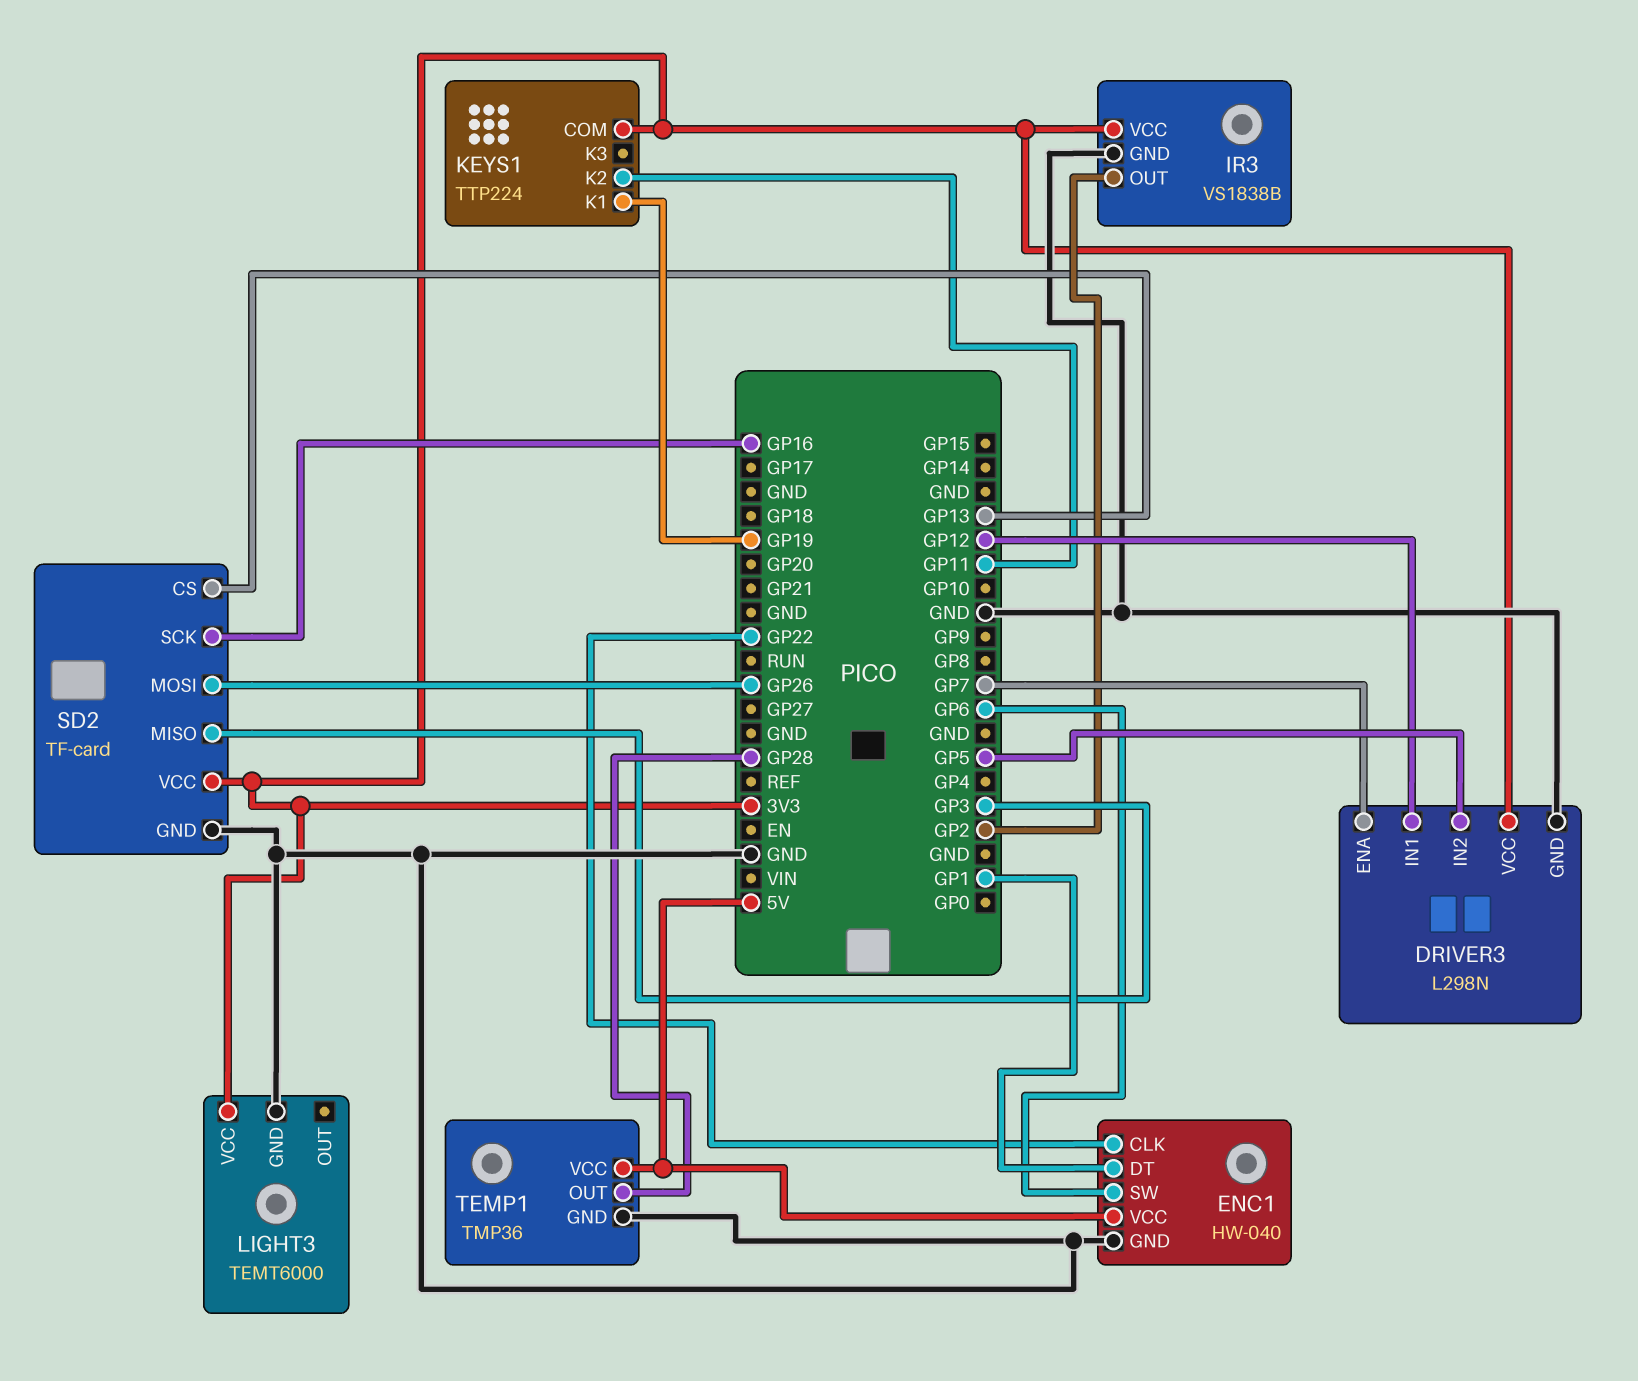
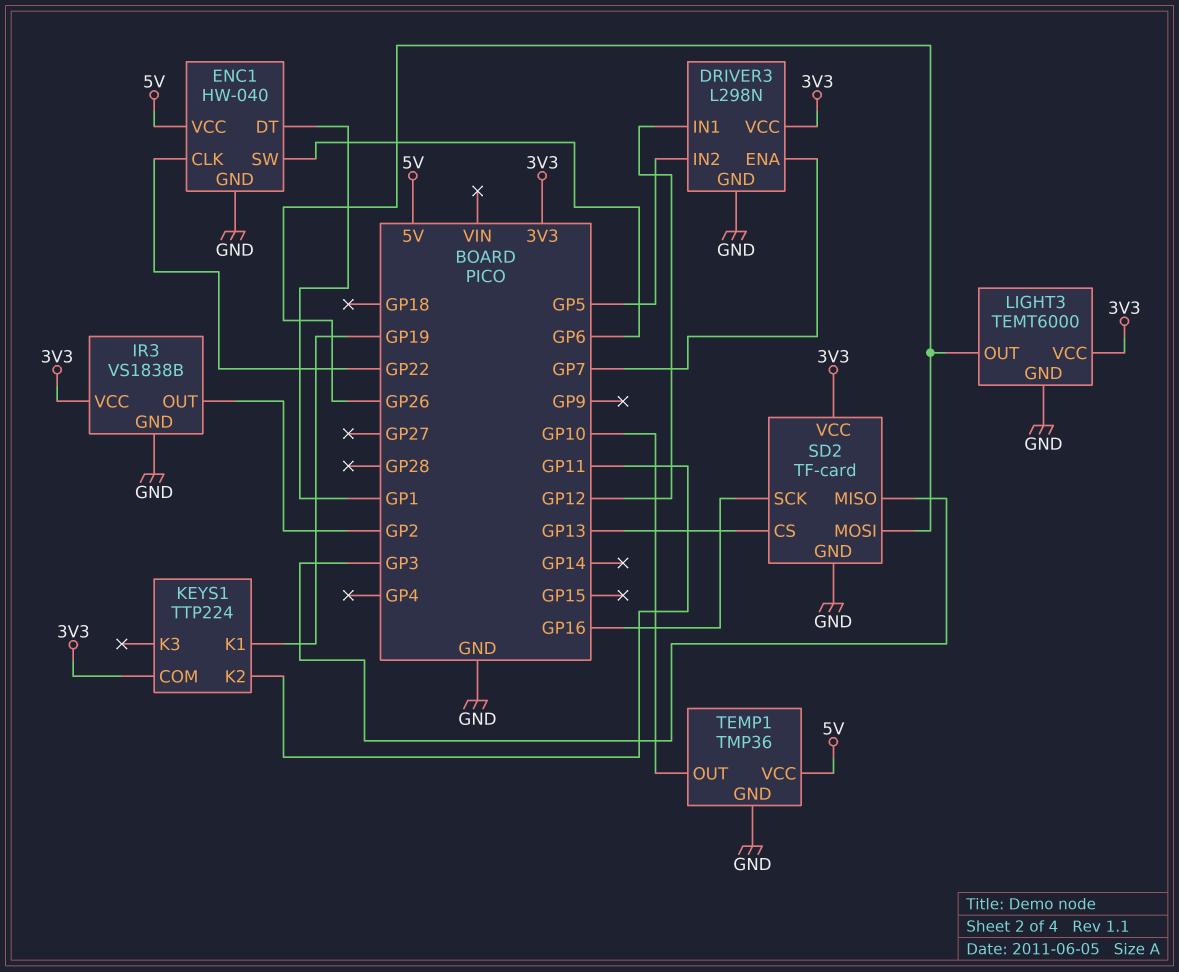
LIGHT3 pin OUT: none -> GP26
TEMP1 pin OUT: GP28 -> GP10

